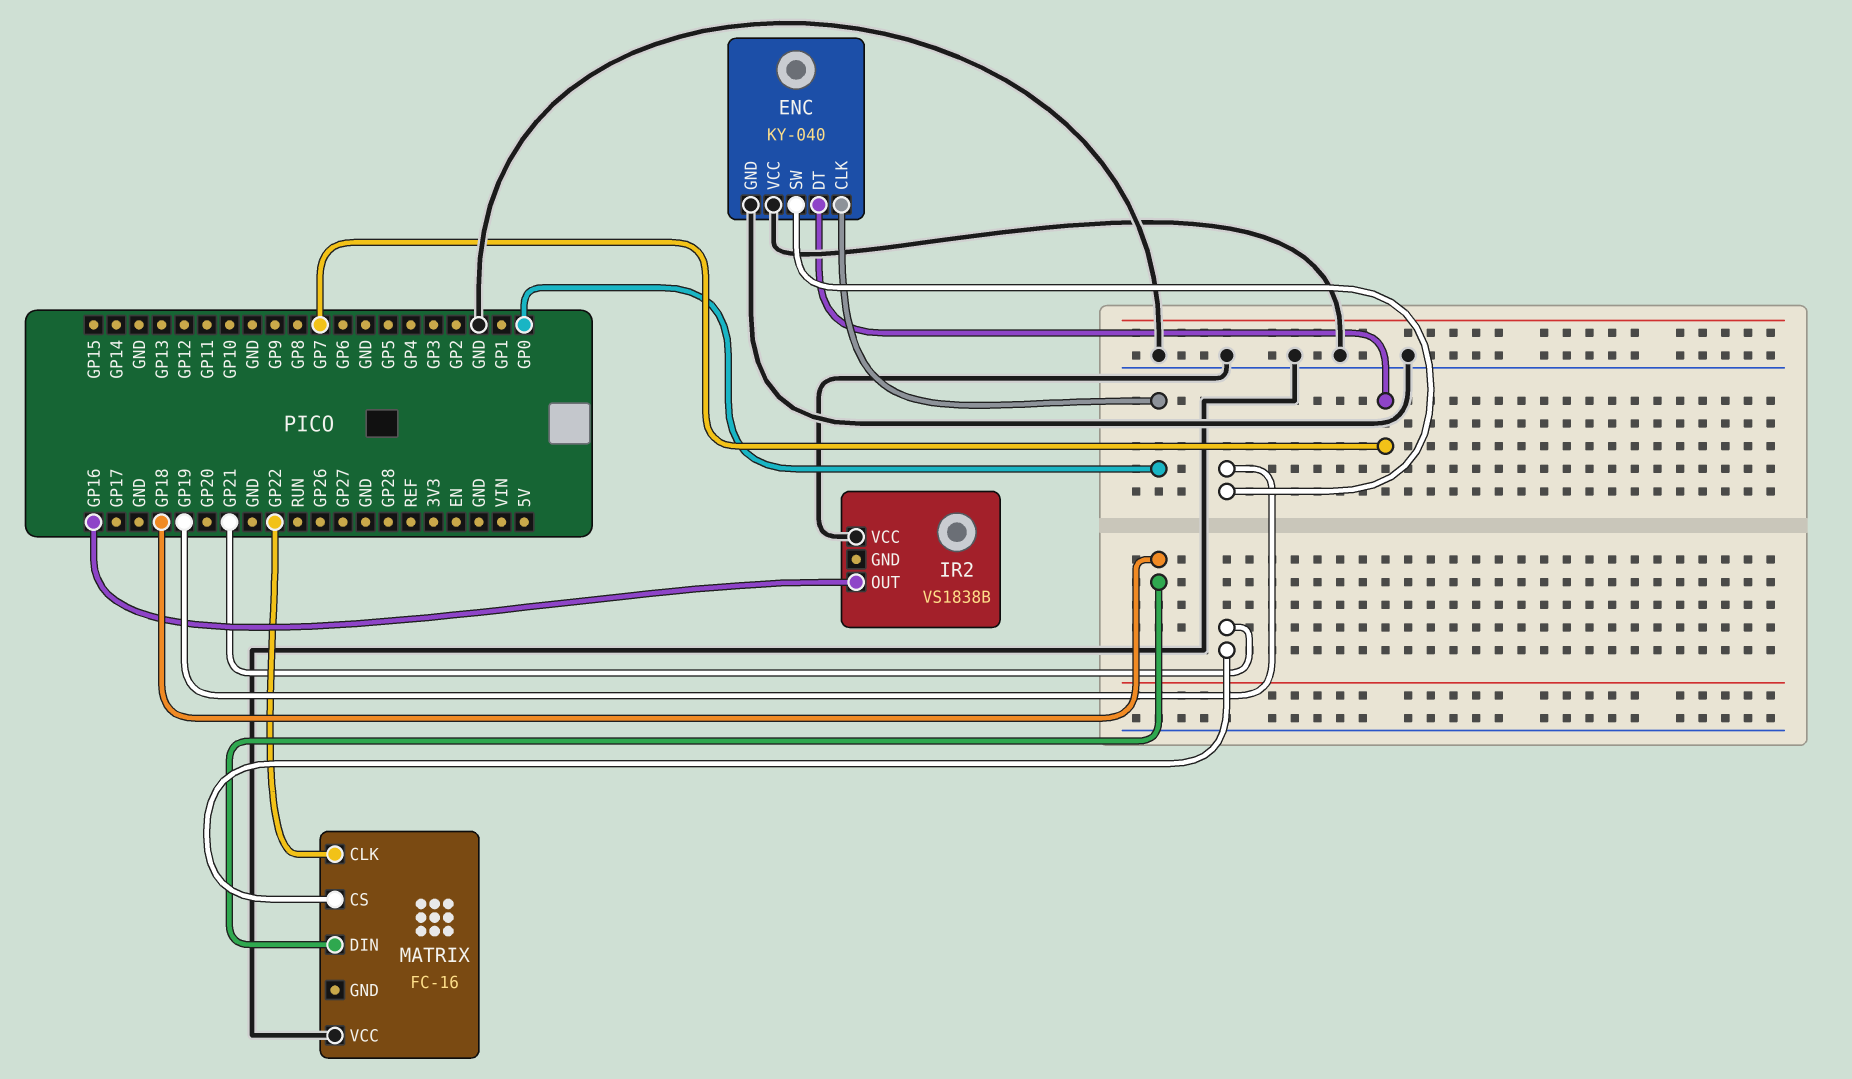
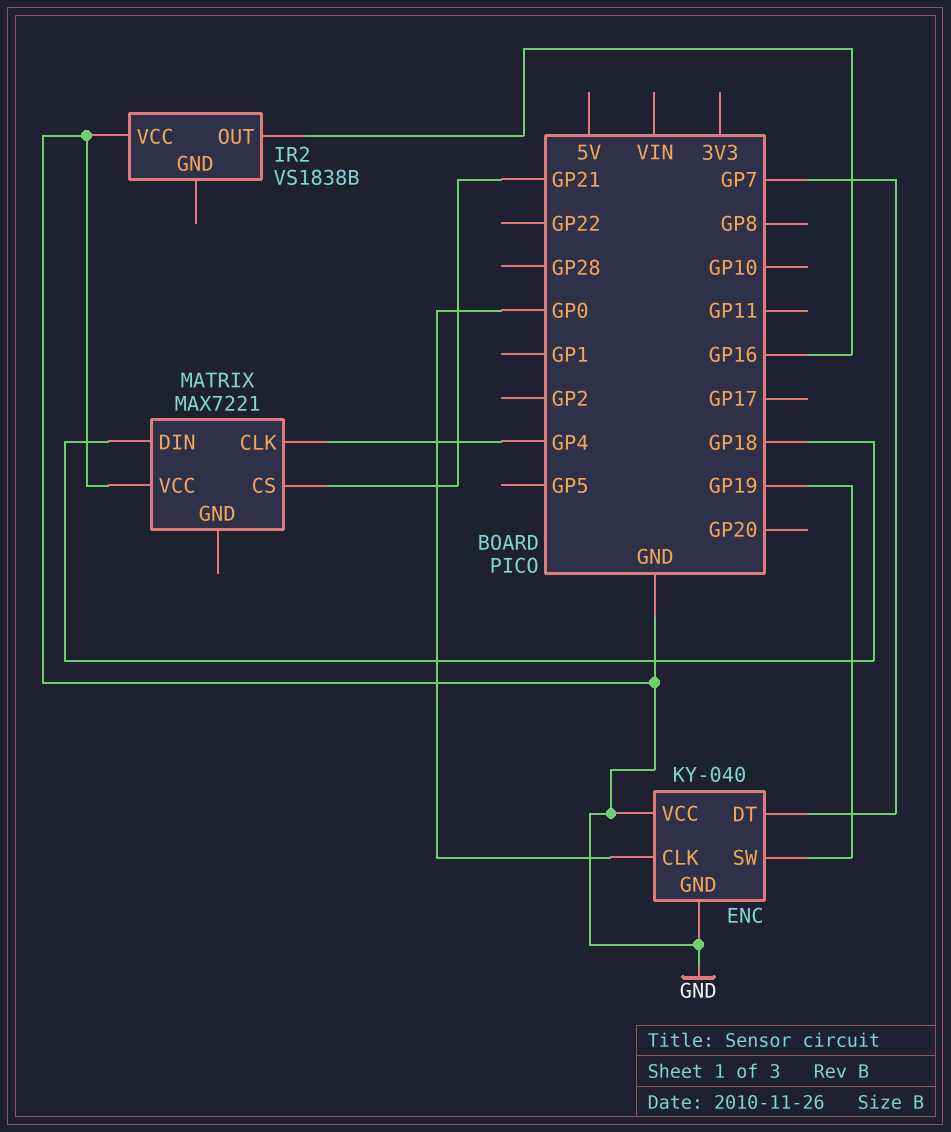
MATRIX: FC-16 -> MAX7221
MATRIX pin CLK: GP22 -> GP4

